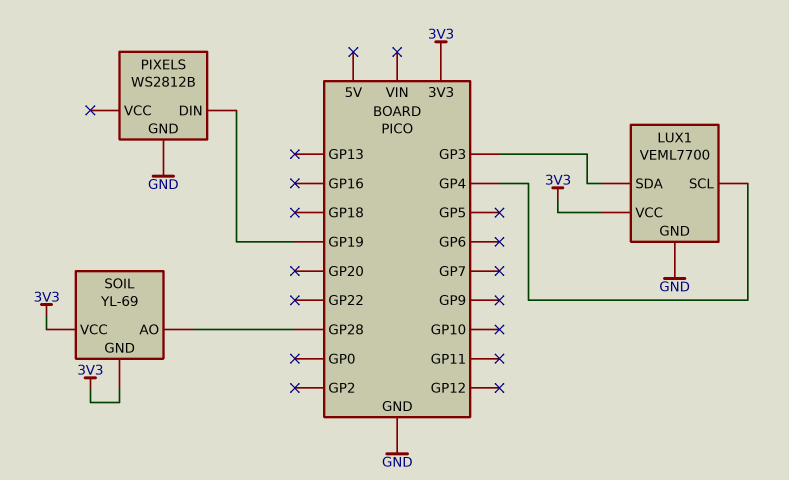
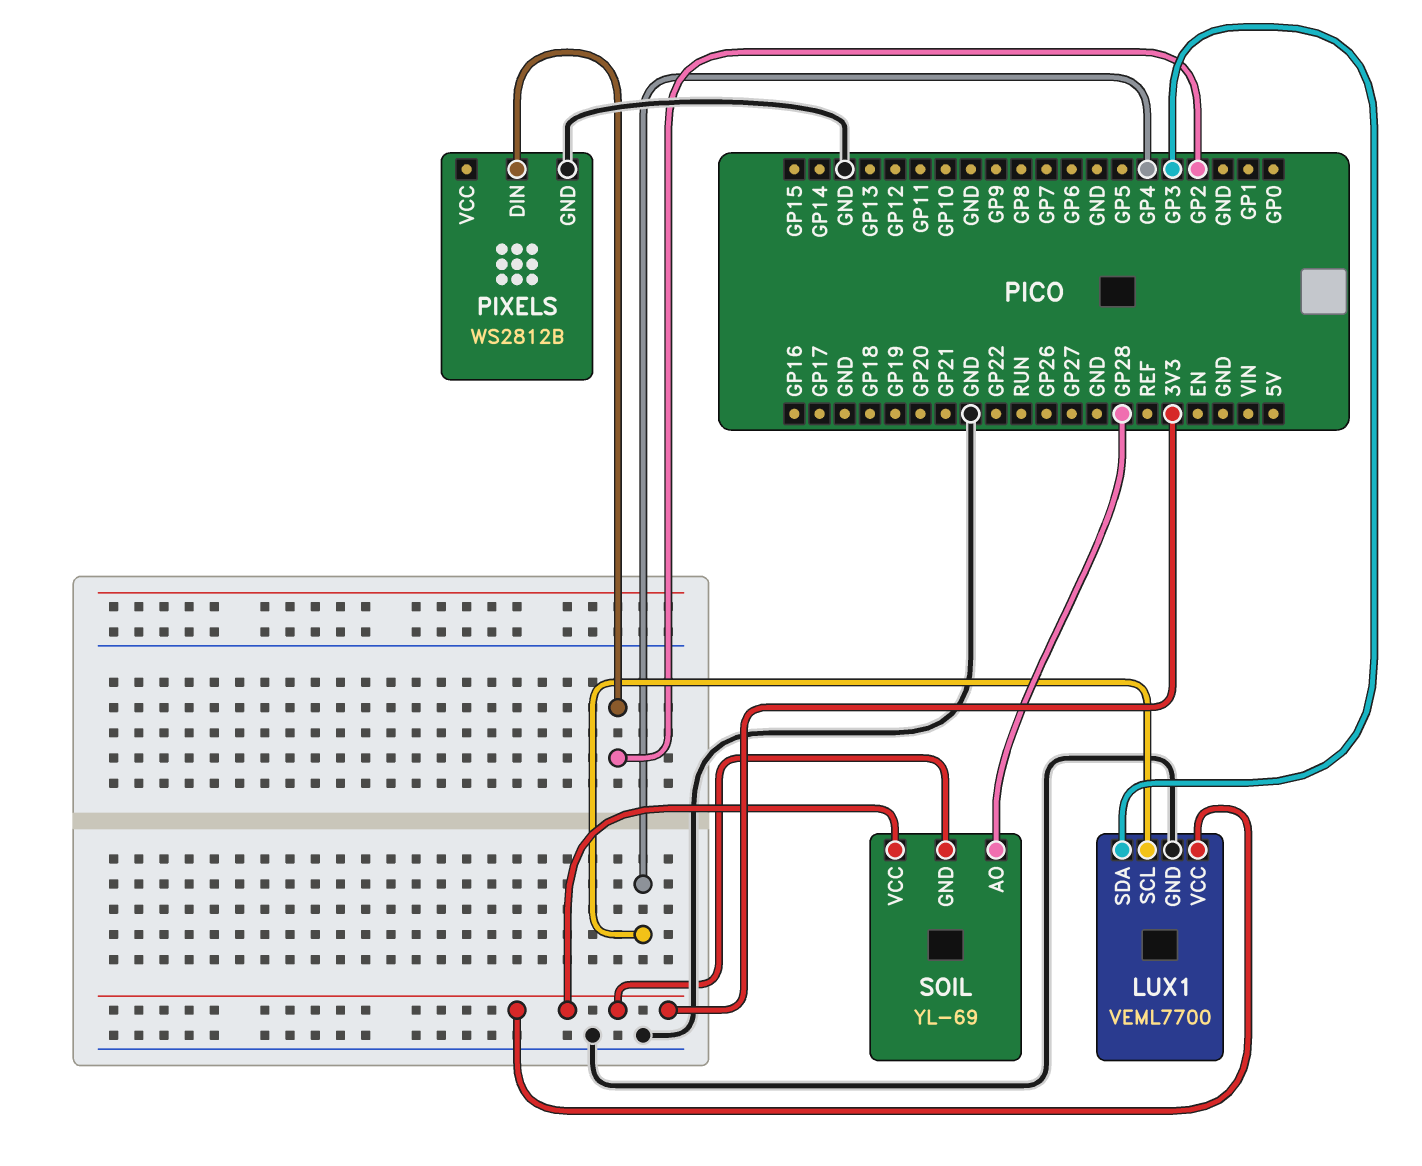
PIXELS pin DIN: GP19 -> GP2

